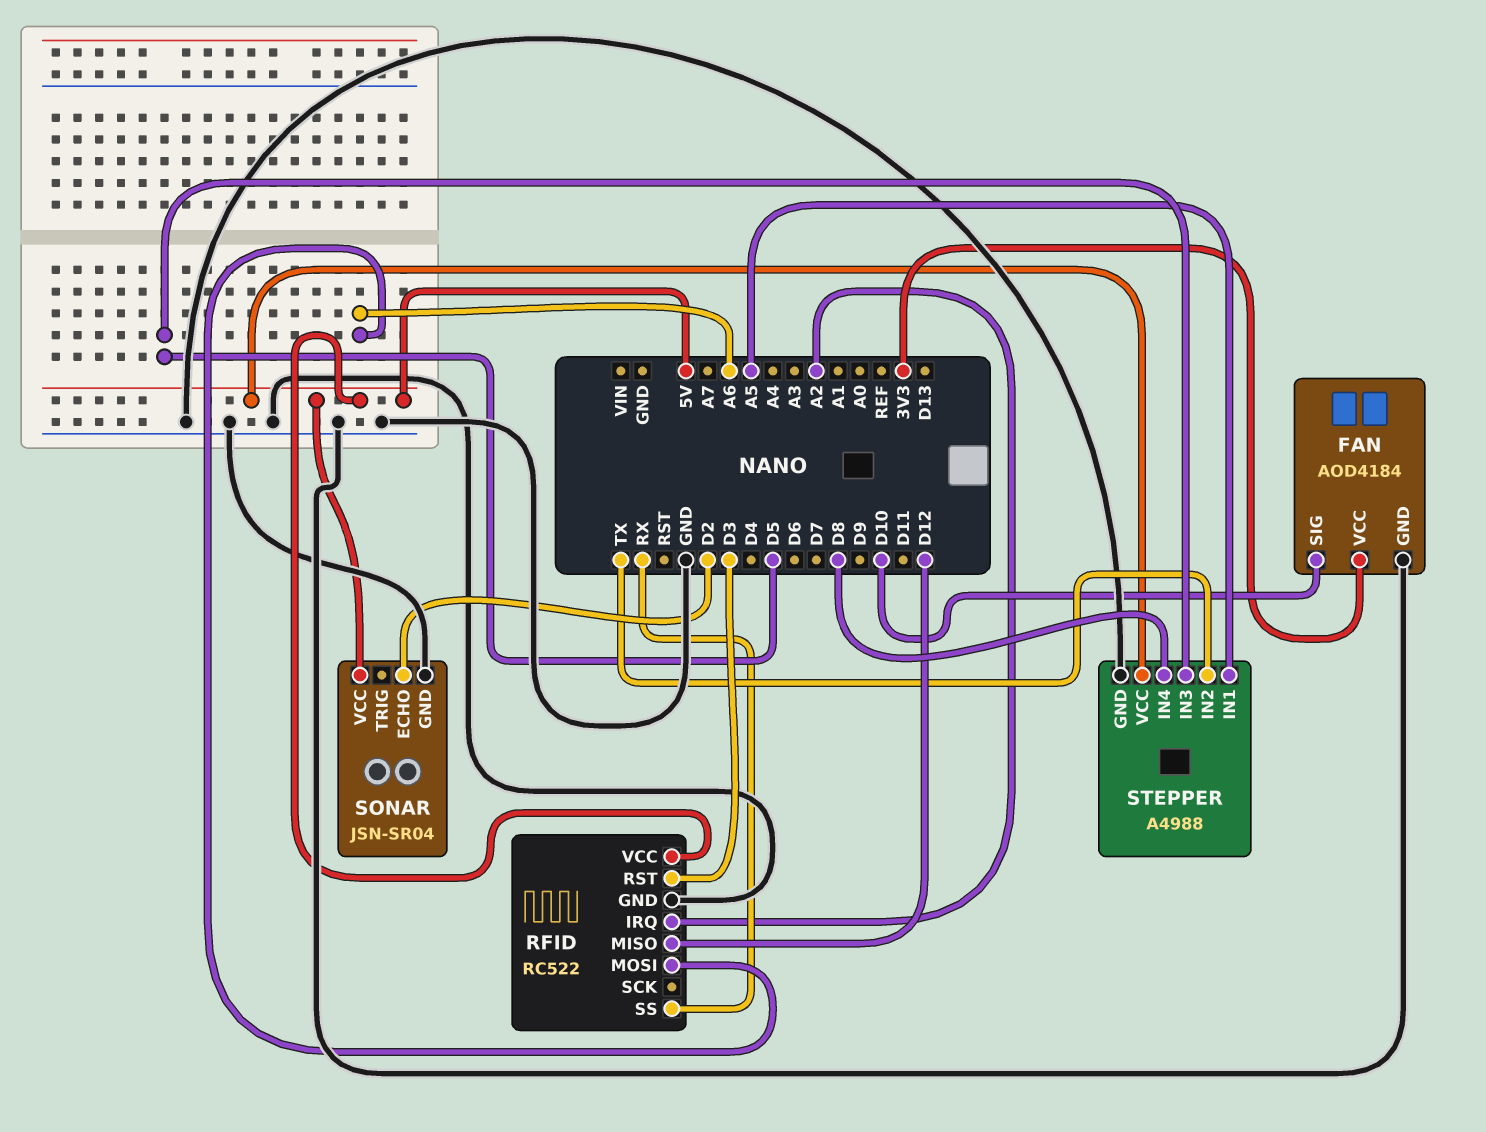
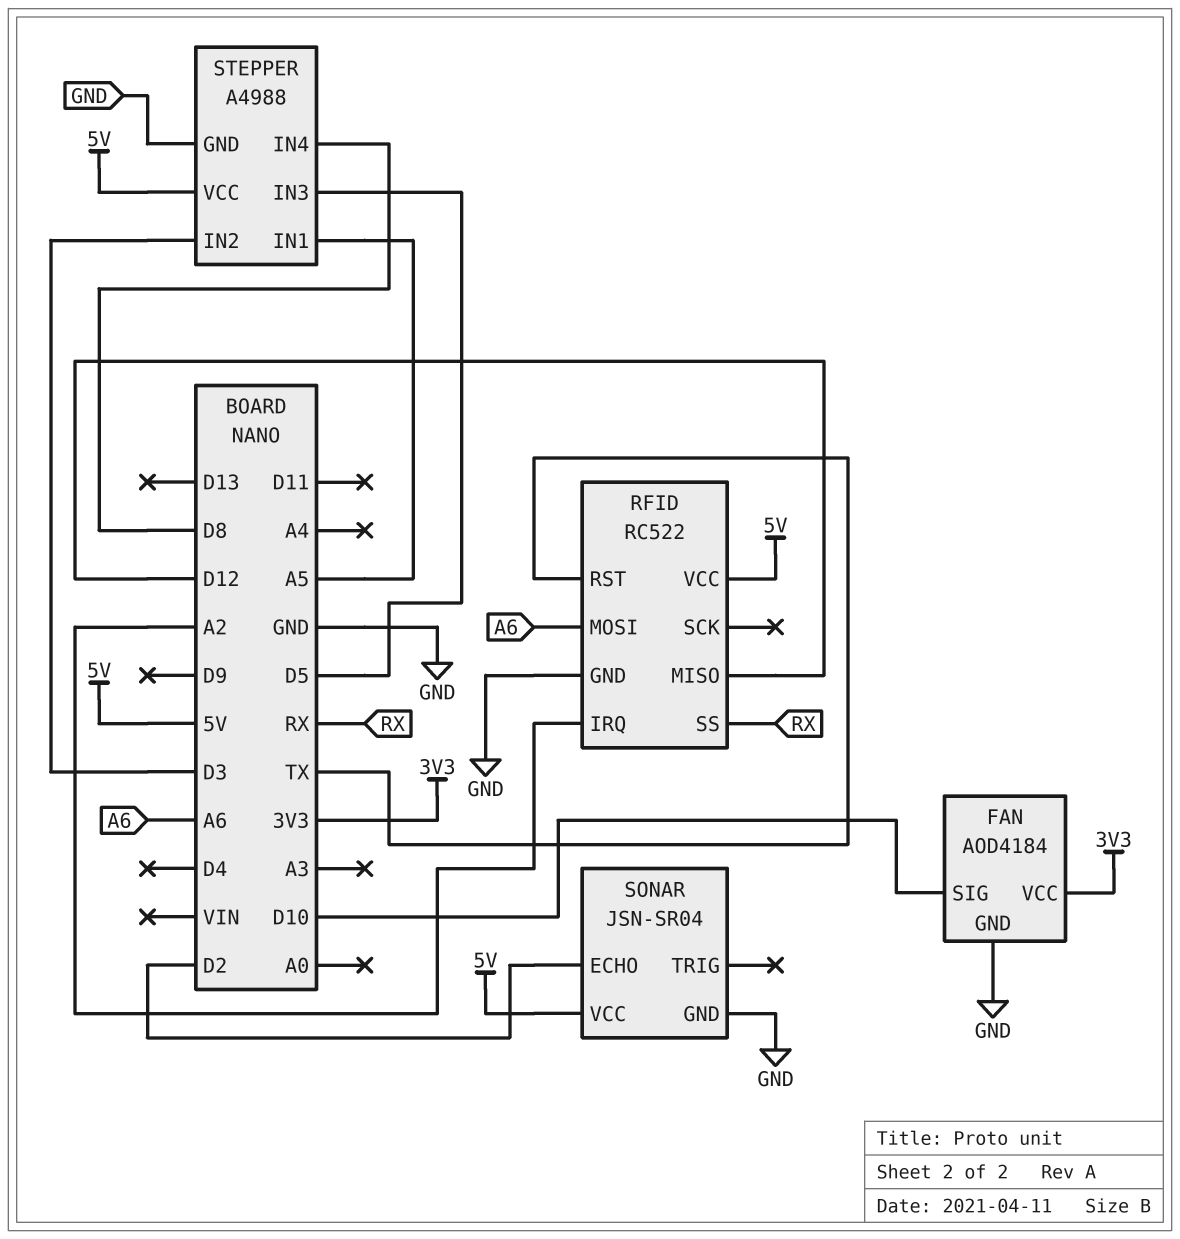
RFID pin RST: D3 -> TX
STEPPER pin IN2: TX -> D3

